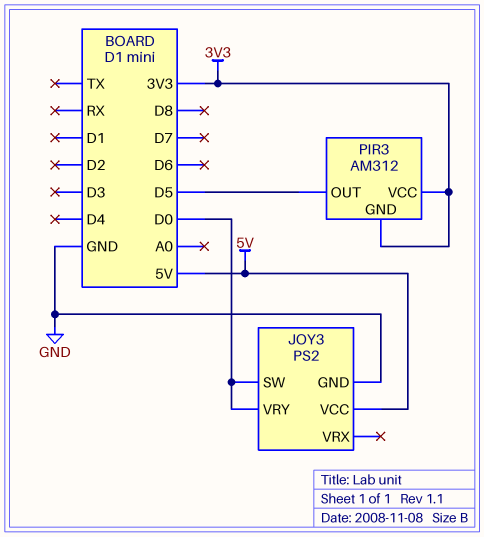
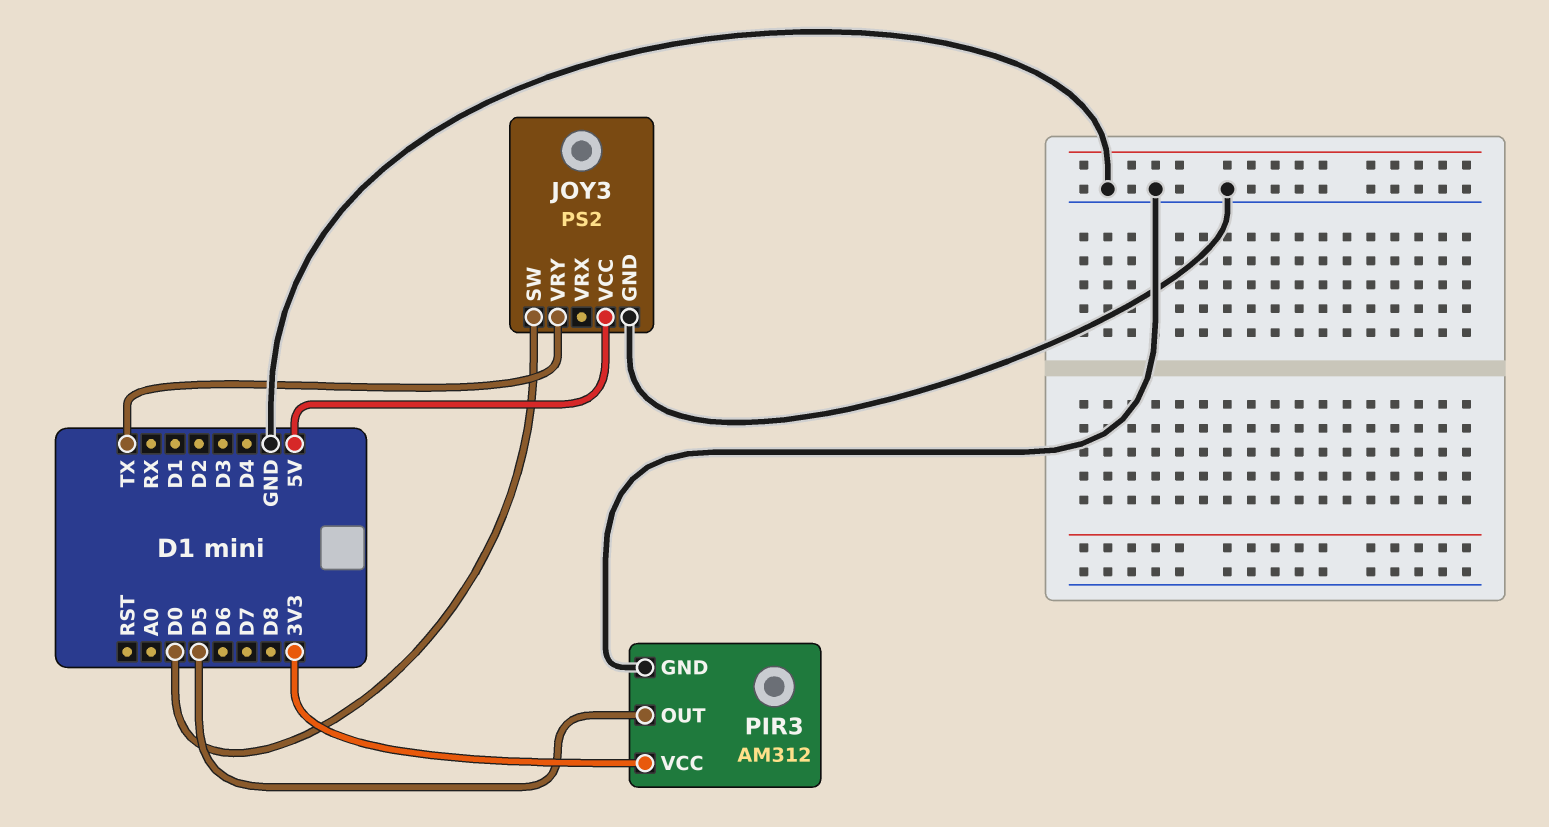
JOY3 pin VRY: D0 -> TX
PIR3 pin GND: 3V3 -> GND

